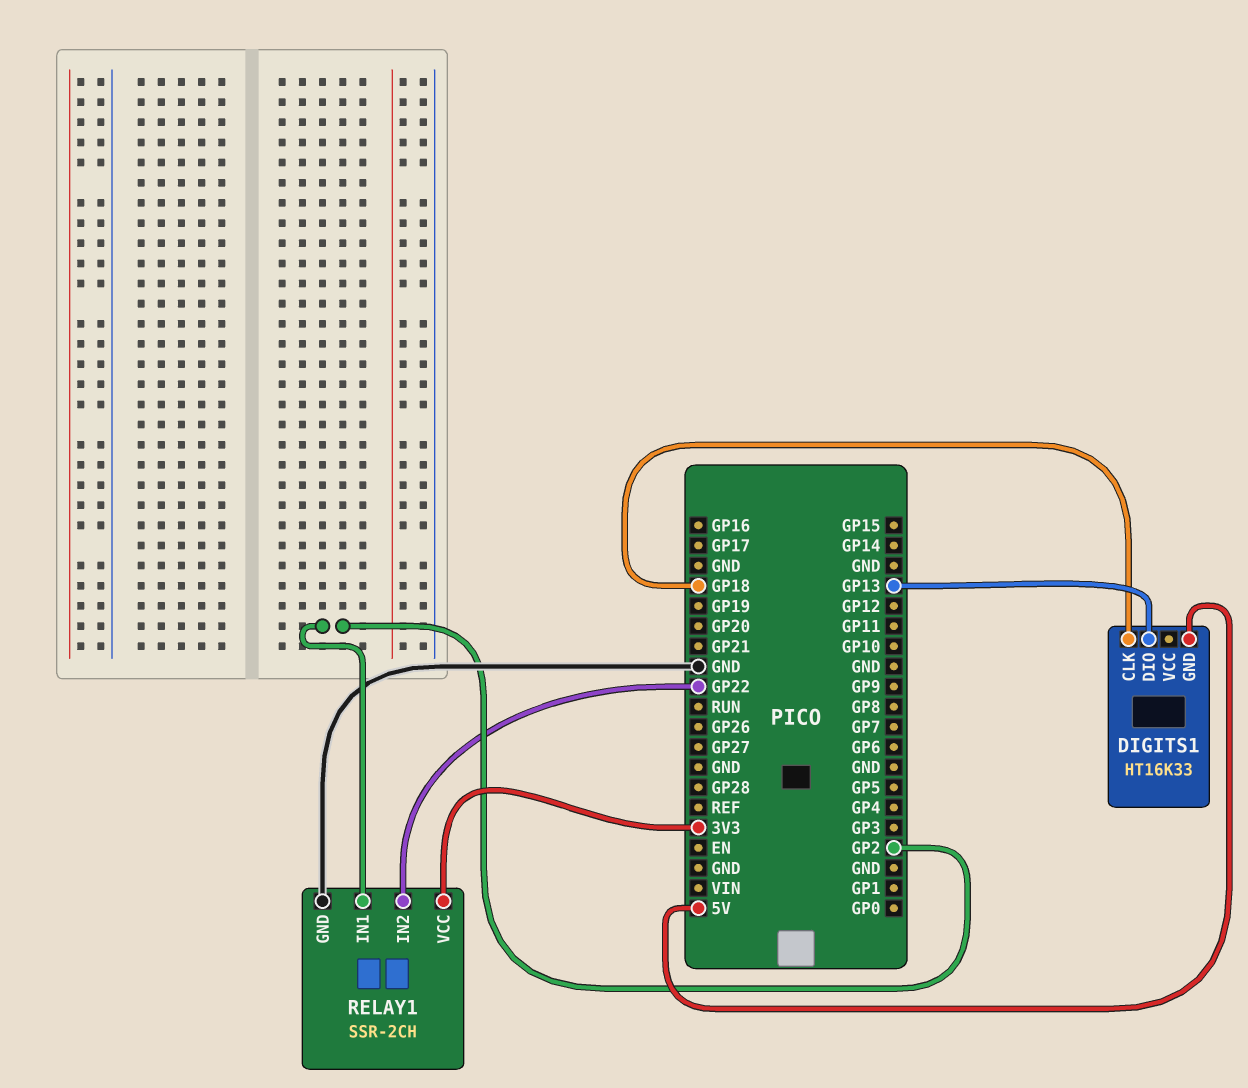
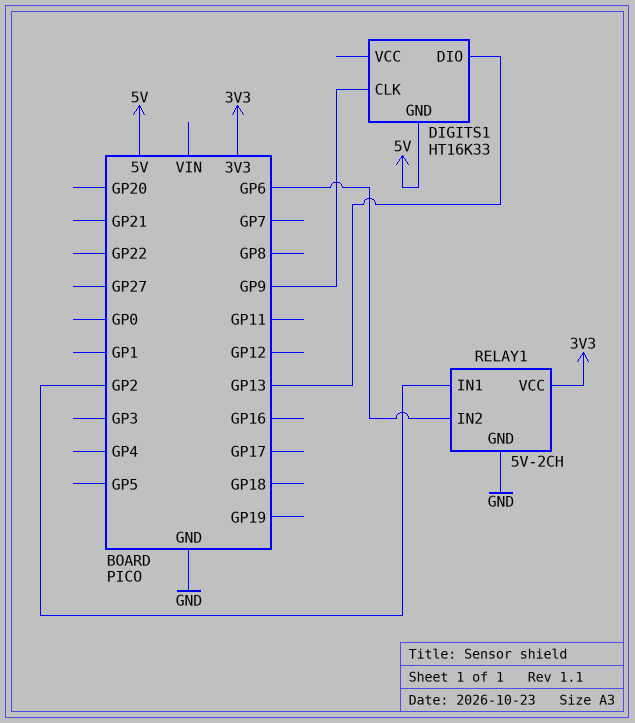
DIGITS1 pin CLK: GP18 -> GP9
RELAY1: SSR-2CH -> 5V-2CH
RELAY1 pin IN2: GP22 -> GP6

